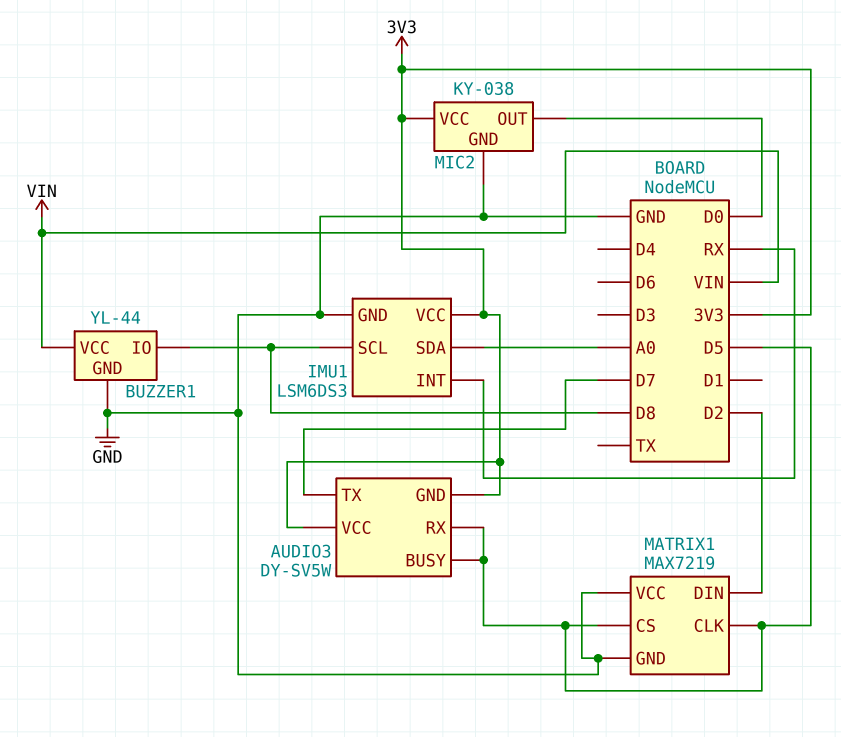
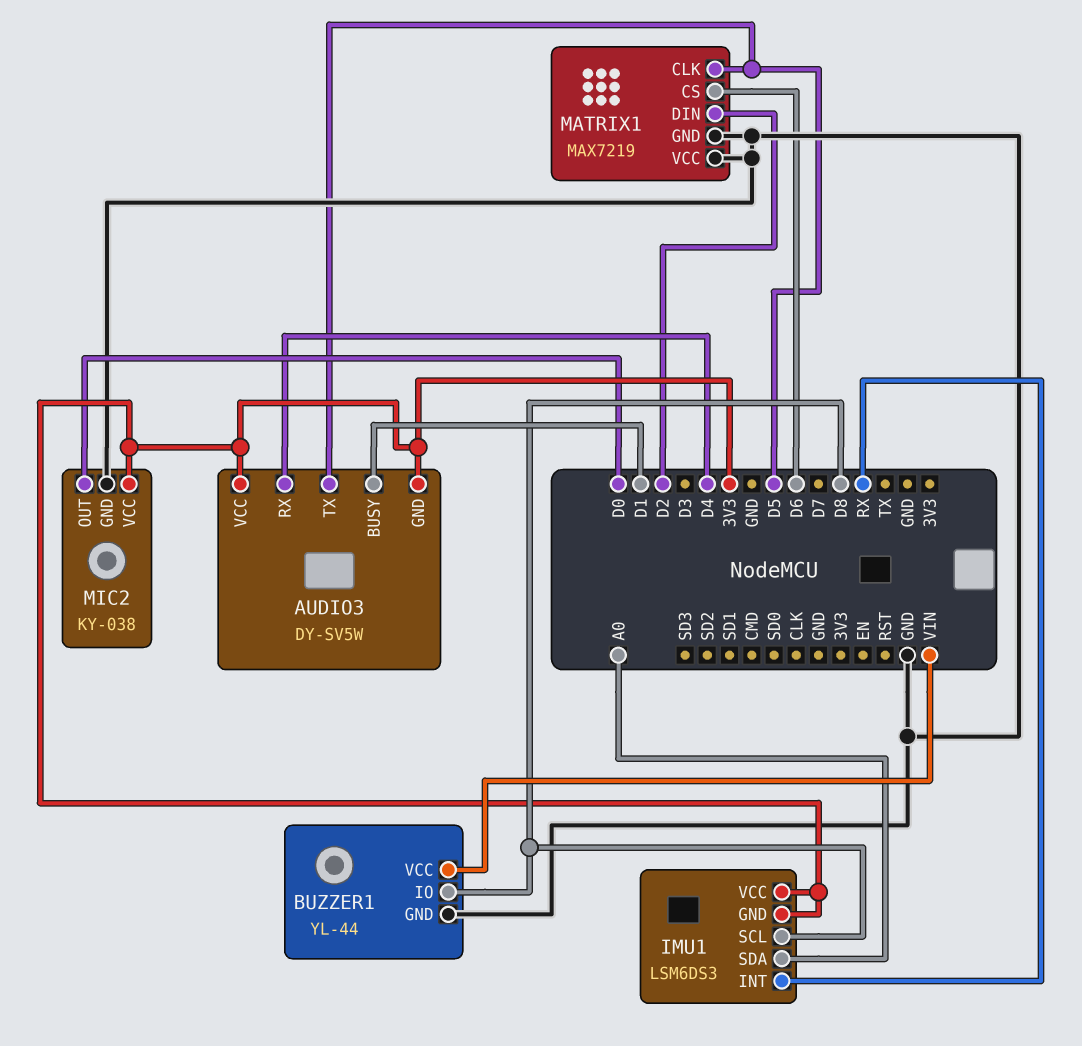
AUDIO3 pin BUSY: D5 -> D1
AUDIO3 pin RX: D5 -> D4
AUDIO3 pin TX: D7 -> D5
IMU1 pin GND: GND -> 3V3
MATRIX1 pin CS: D5 -> D6

